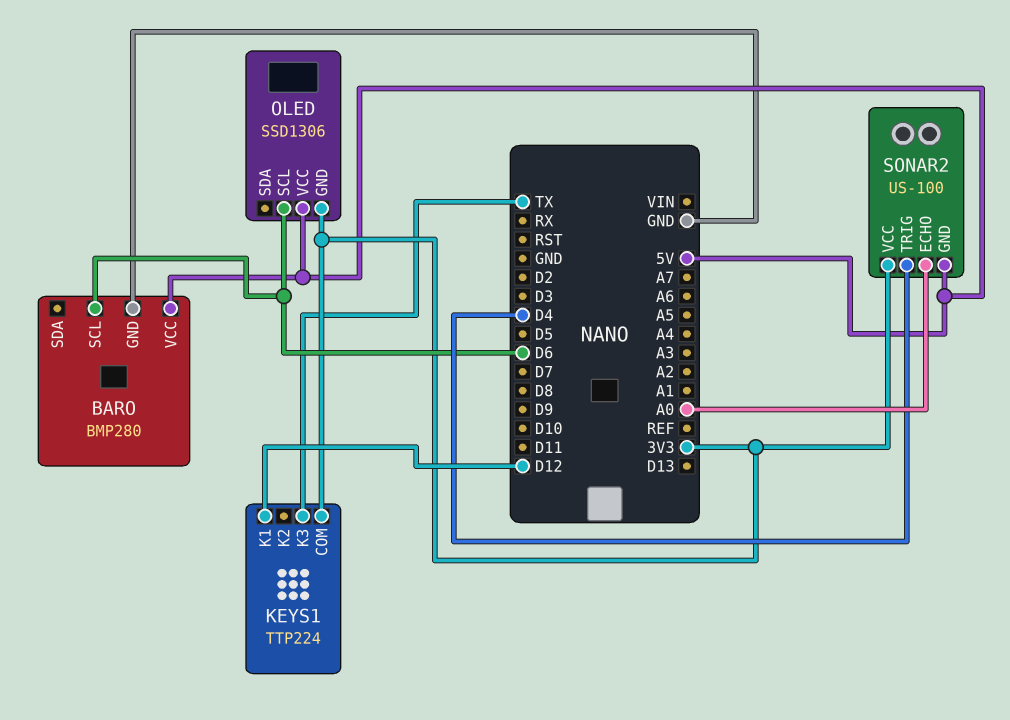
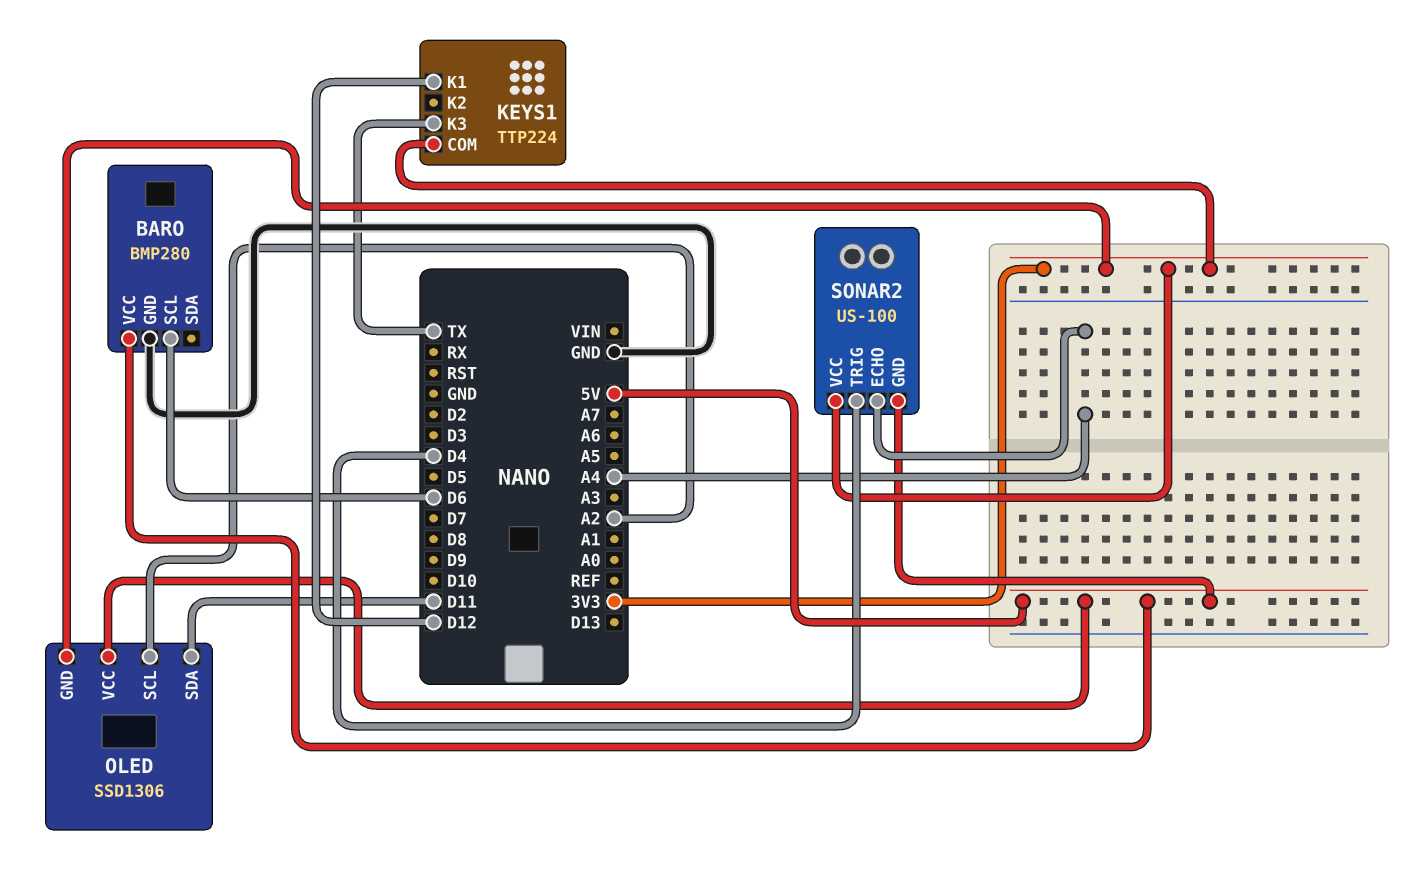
OLED pin SCL: D6 -> A2
OLED pin SDA: none -> D11
SONAR2 pin ECHO: A0 -> A4

